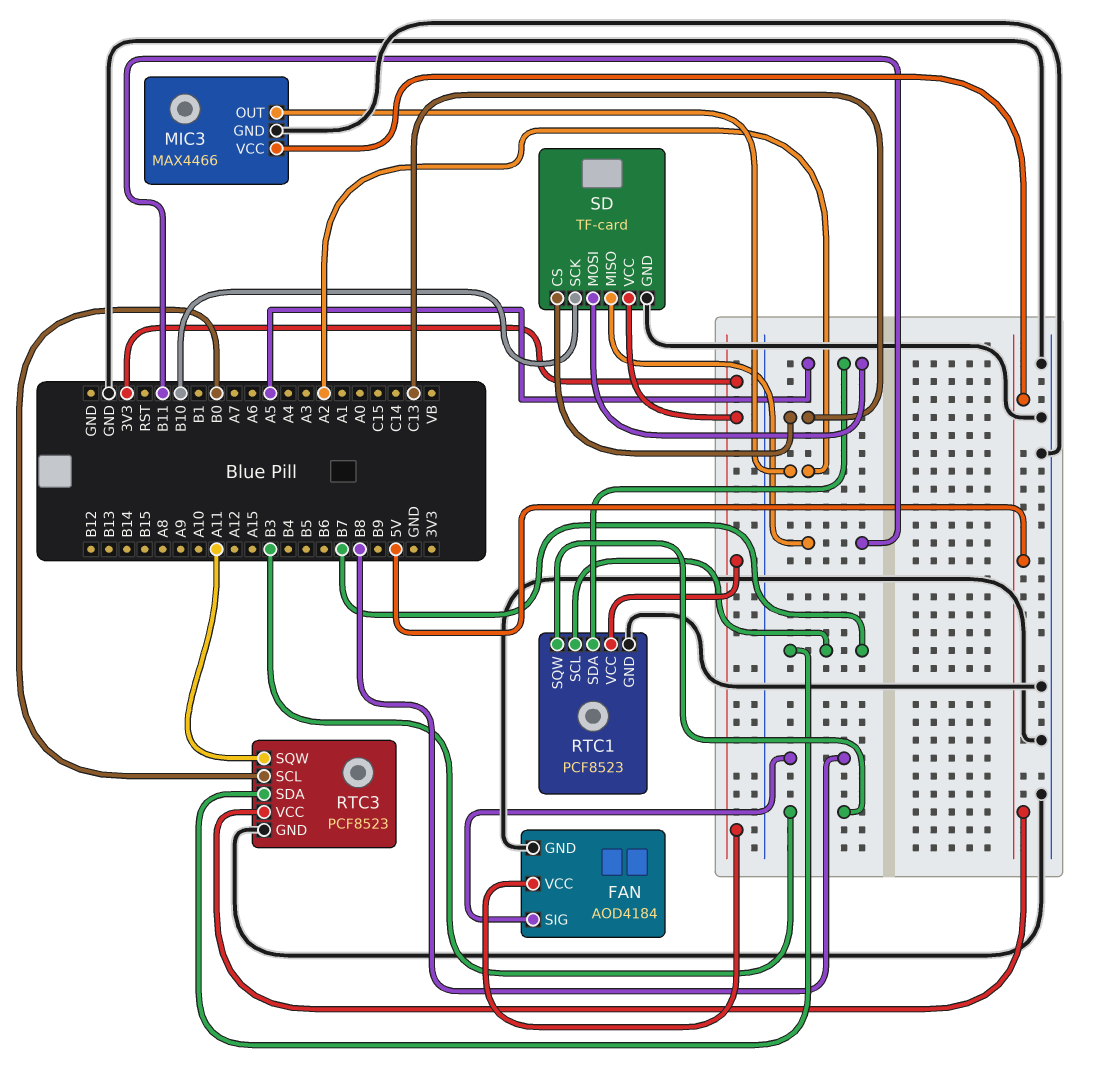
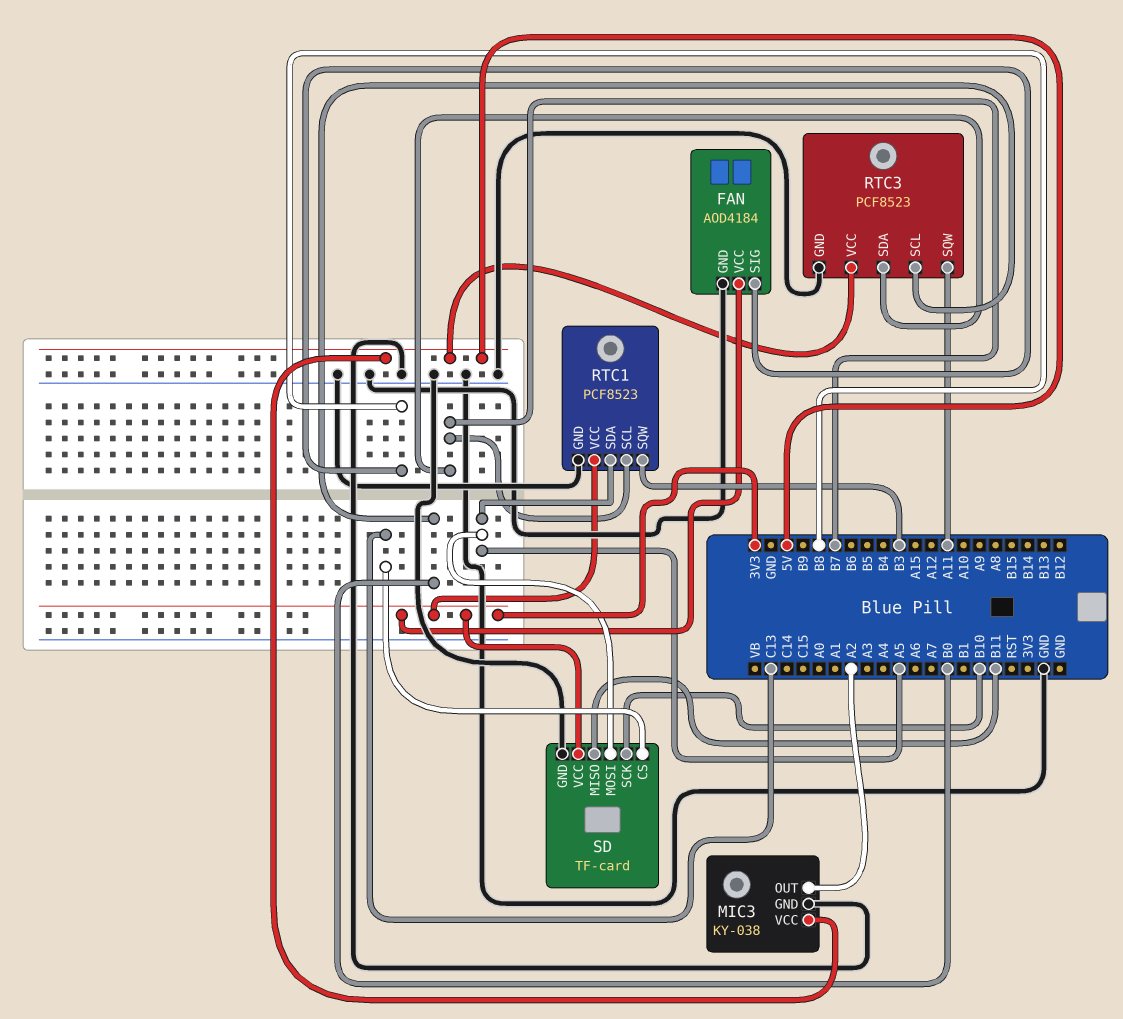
MIC3: MAX4466 -> KY-038

